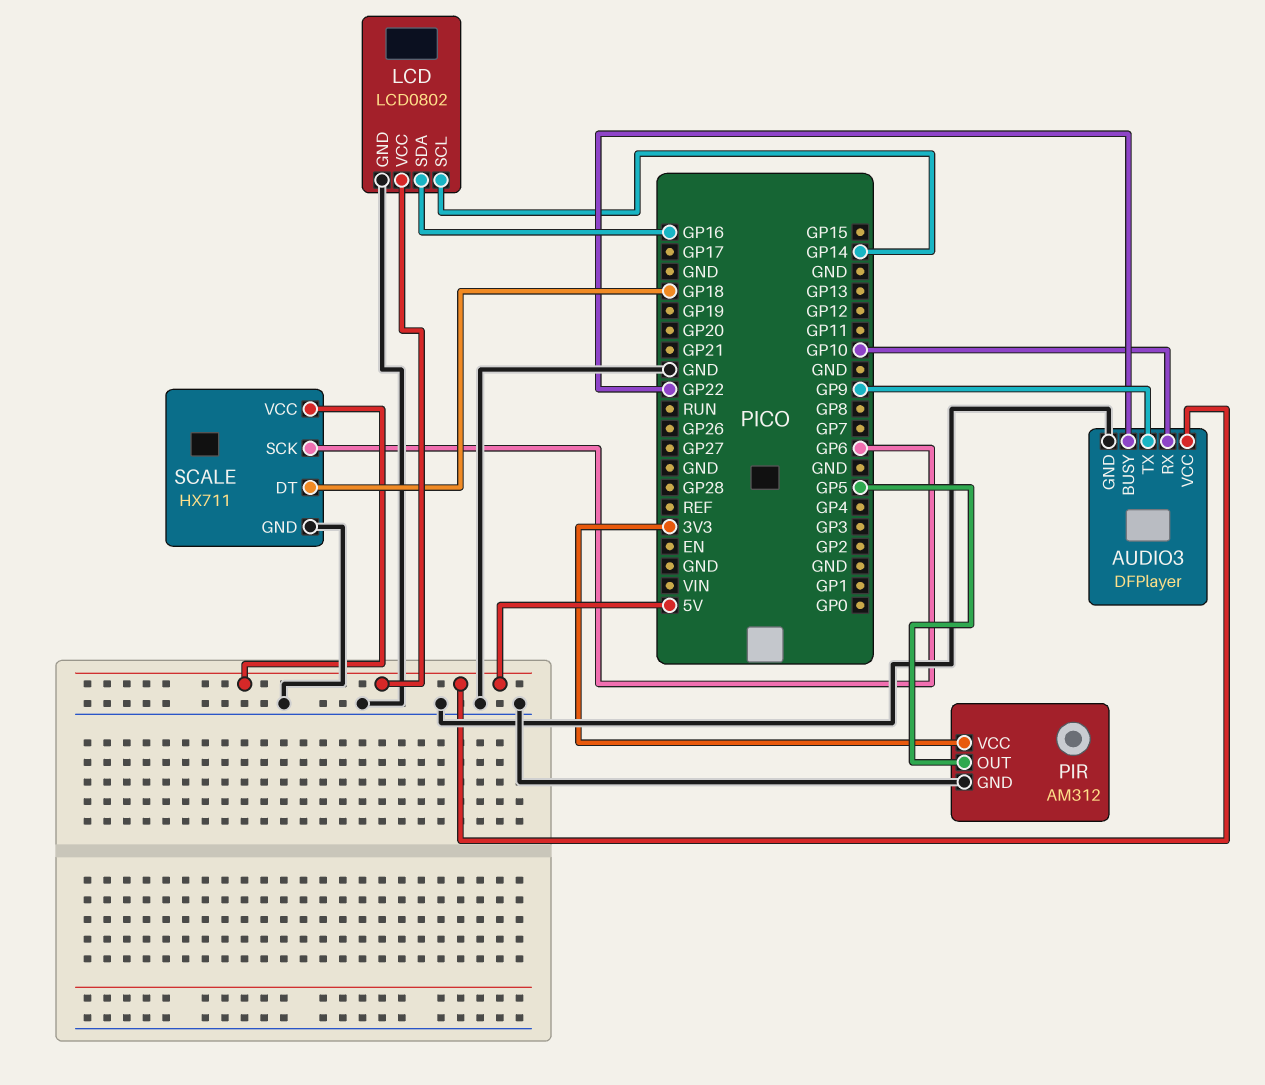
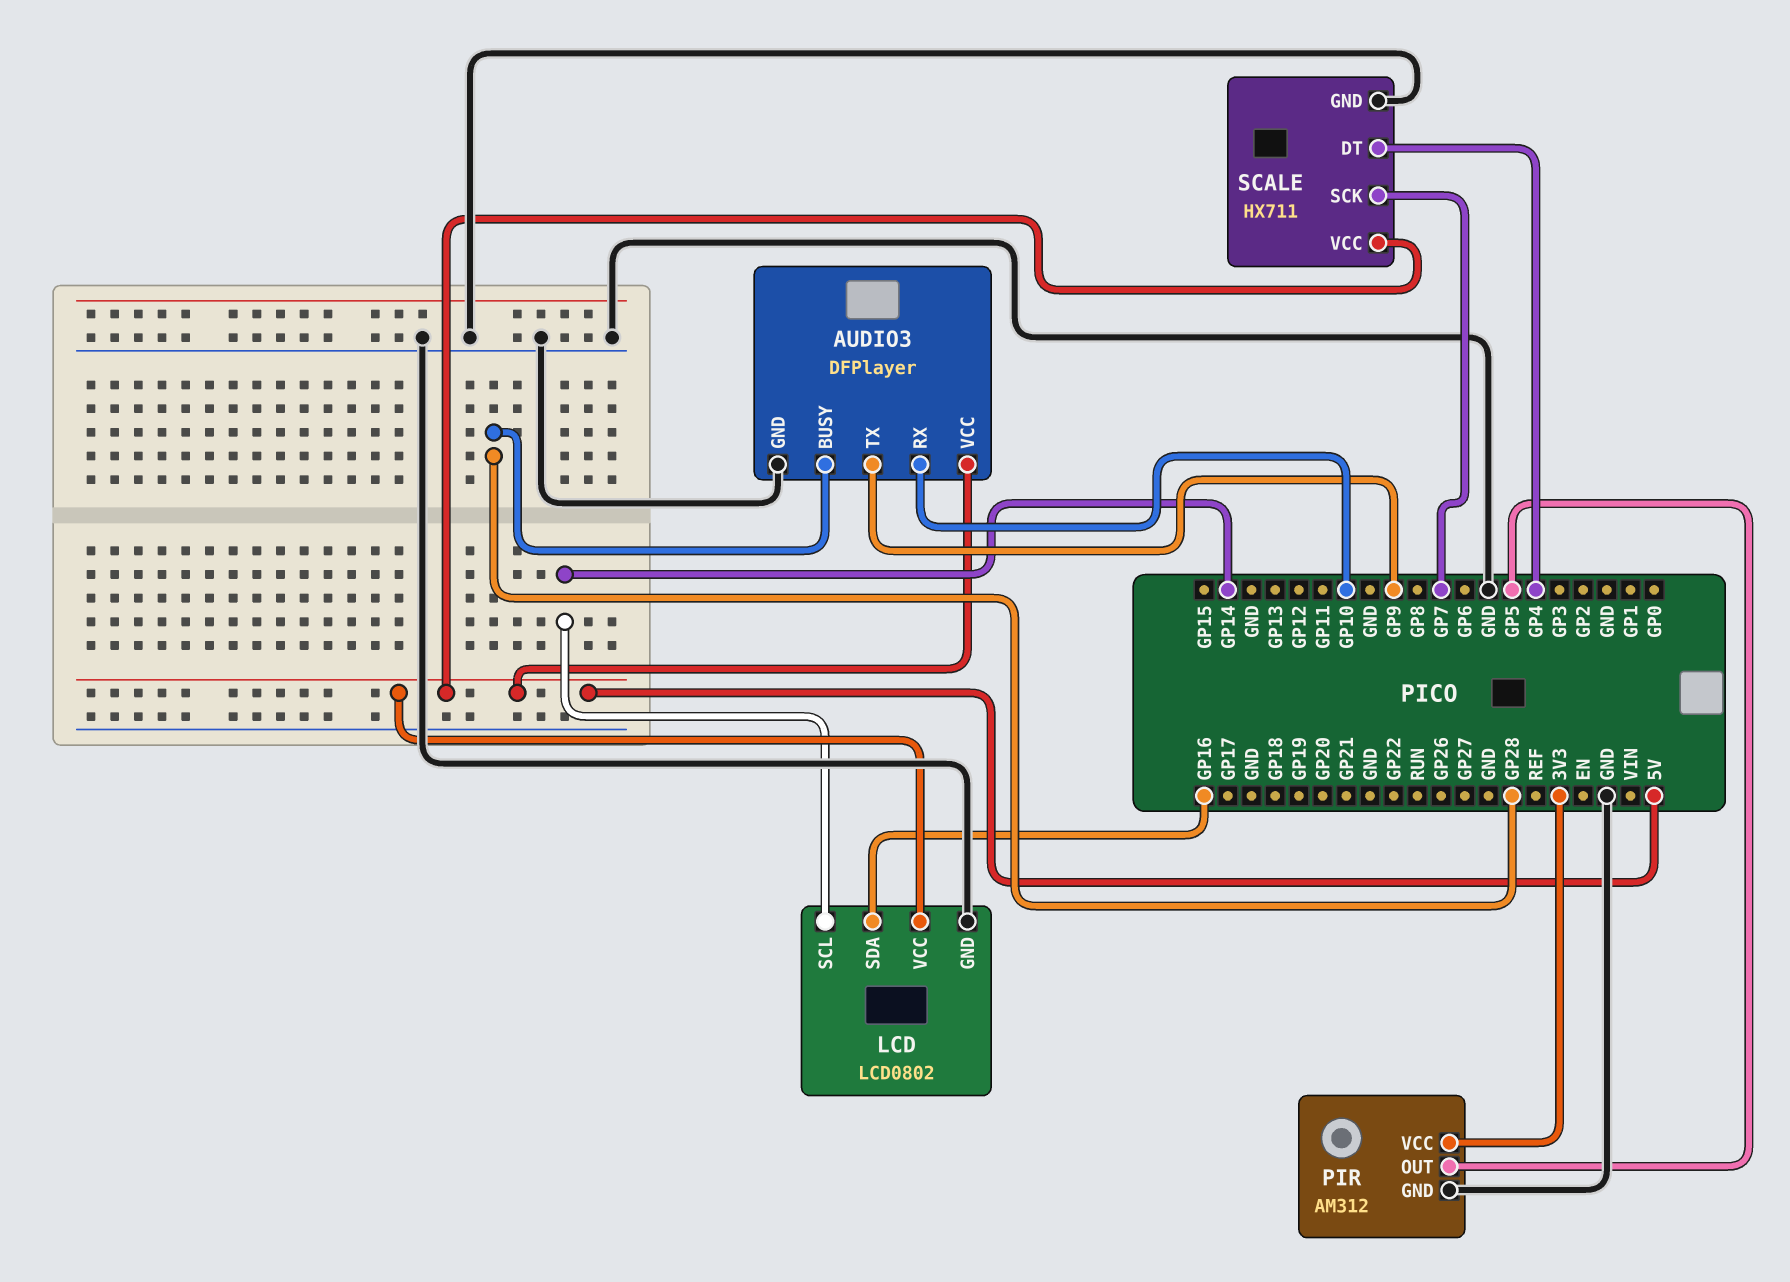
AUDIO3 pin BUSY: GP22 -> GP28
SCALE pin DT: GP18 -> GP4
SCALE pin SCK: GP6 -> GP7

